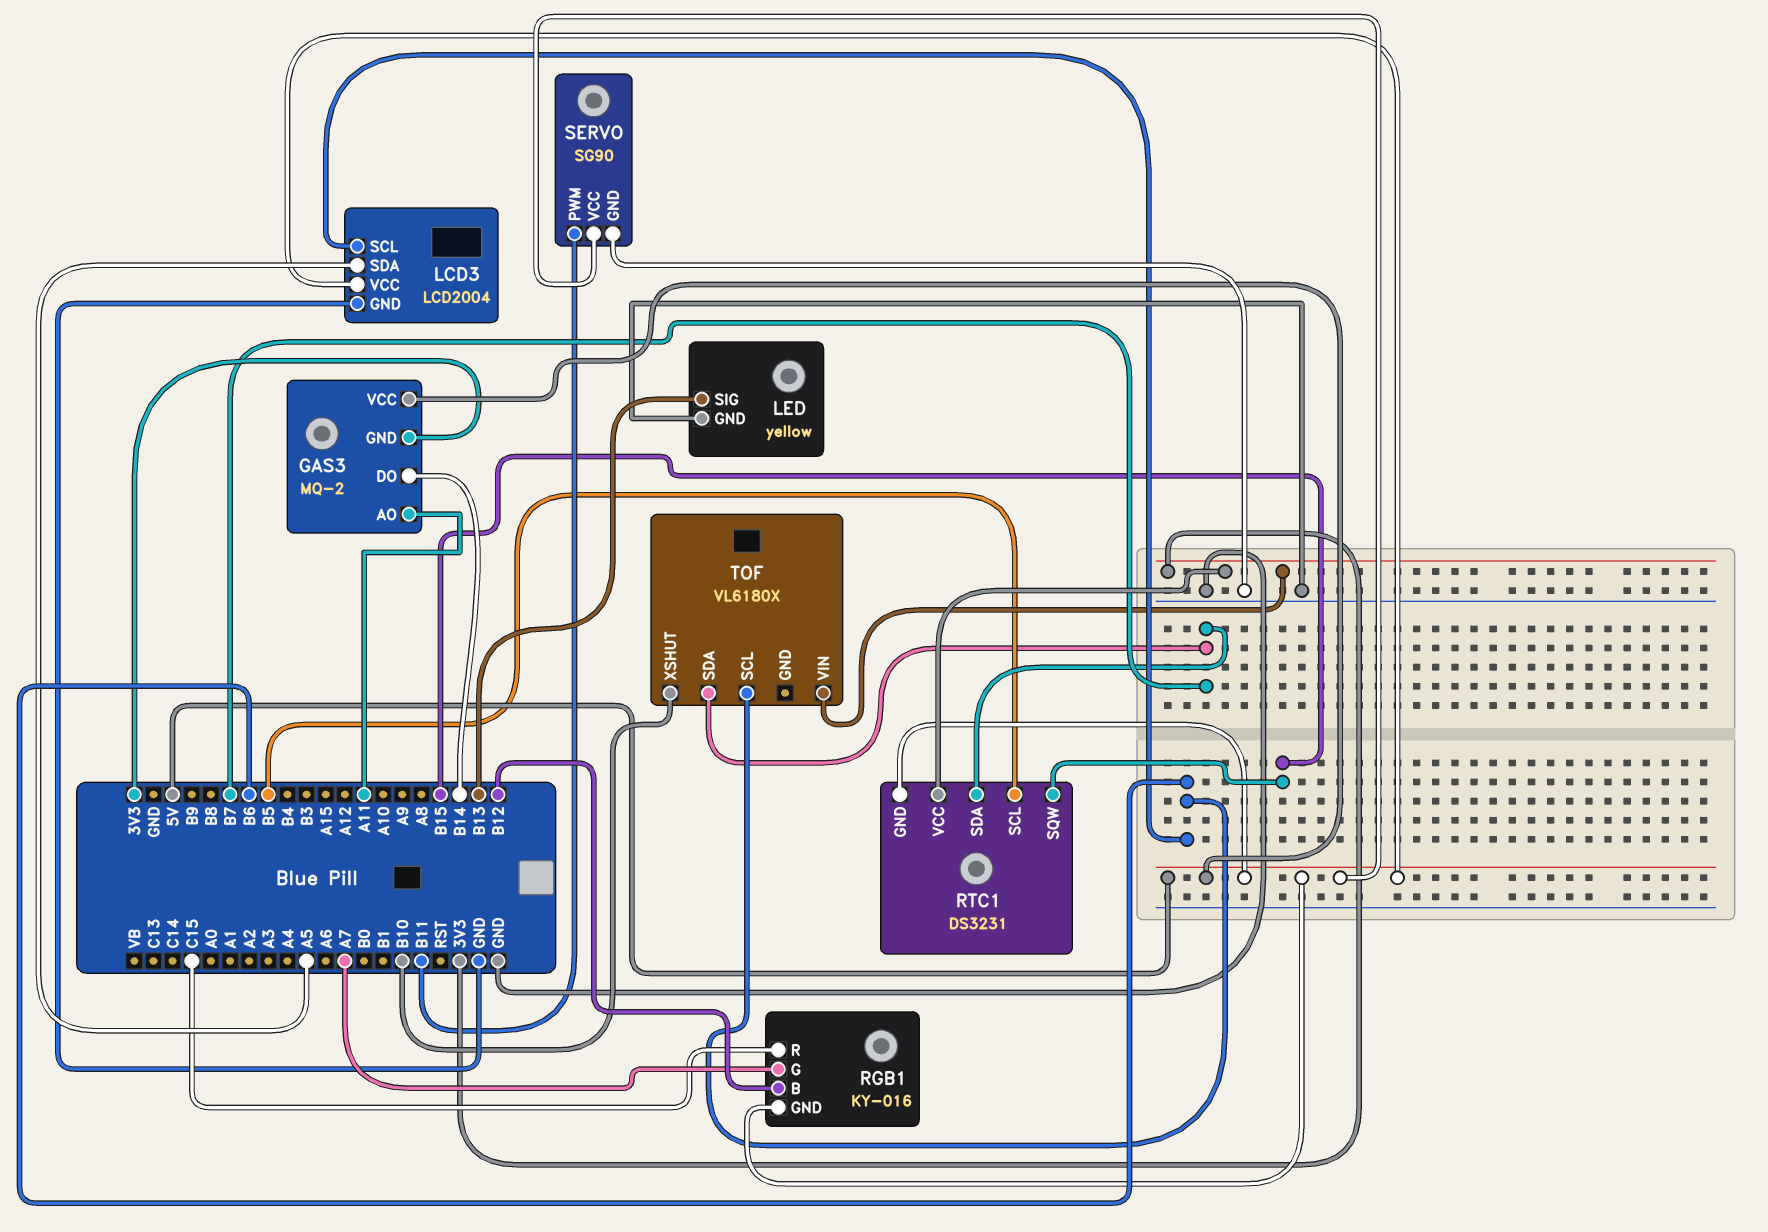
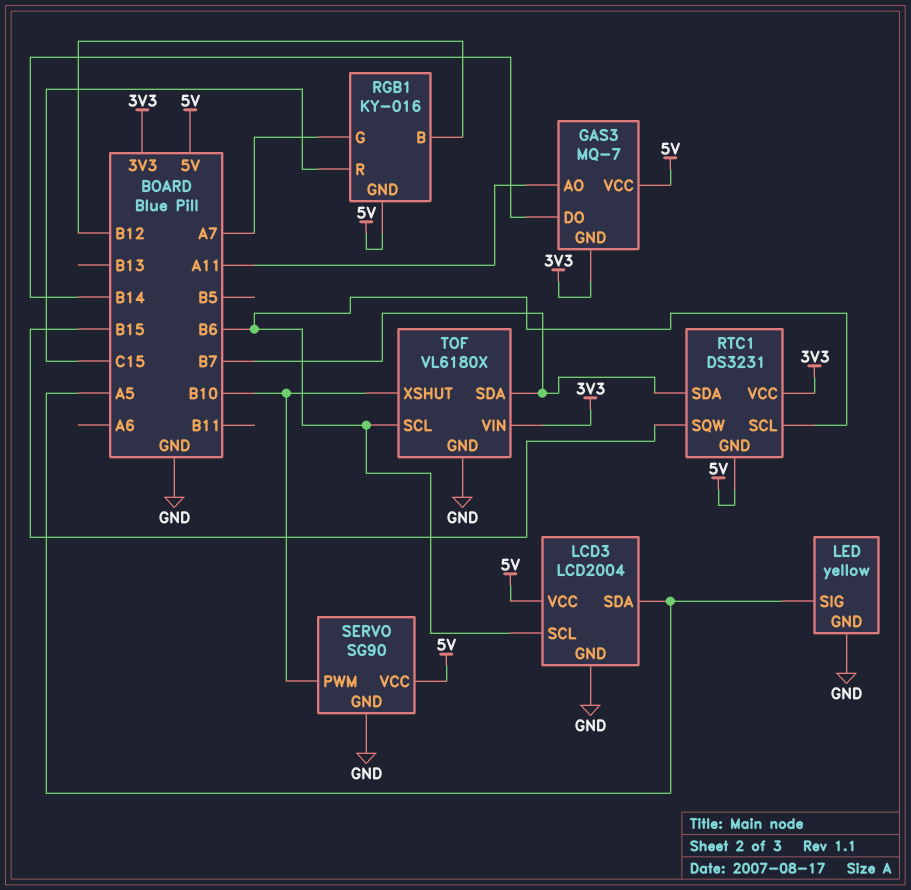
GAS3: MQ-2 -> MQ-7
LED pin SIG: B13 -> A5
RTC1 pin SCL: B5 -> B6
SERVO pin PWM: B11 -> B10
TOF pin GND: none -> GND

